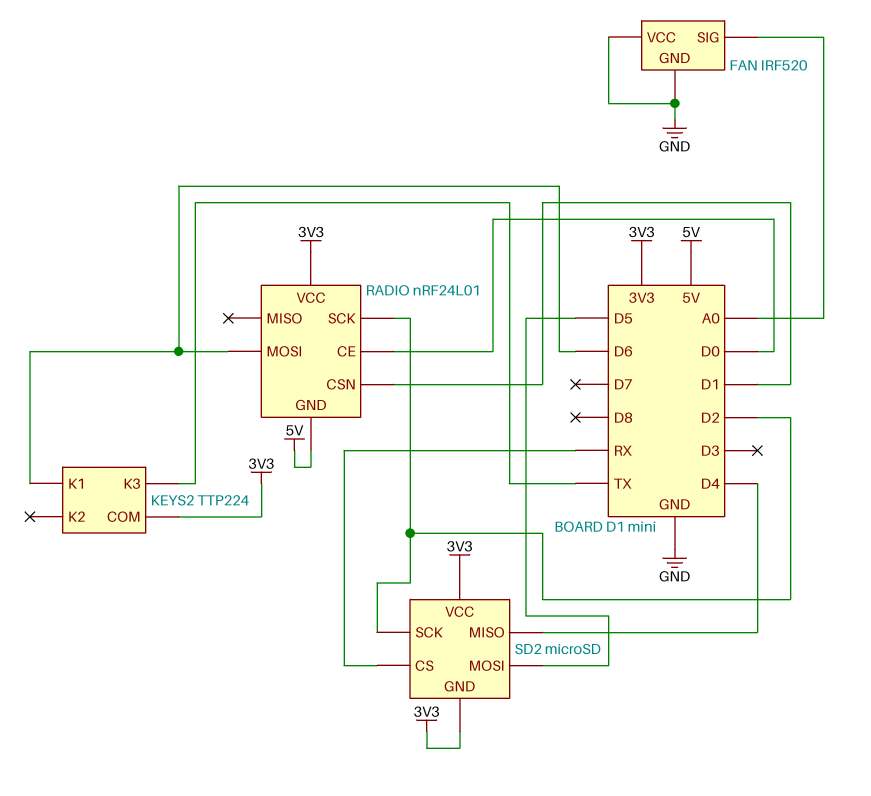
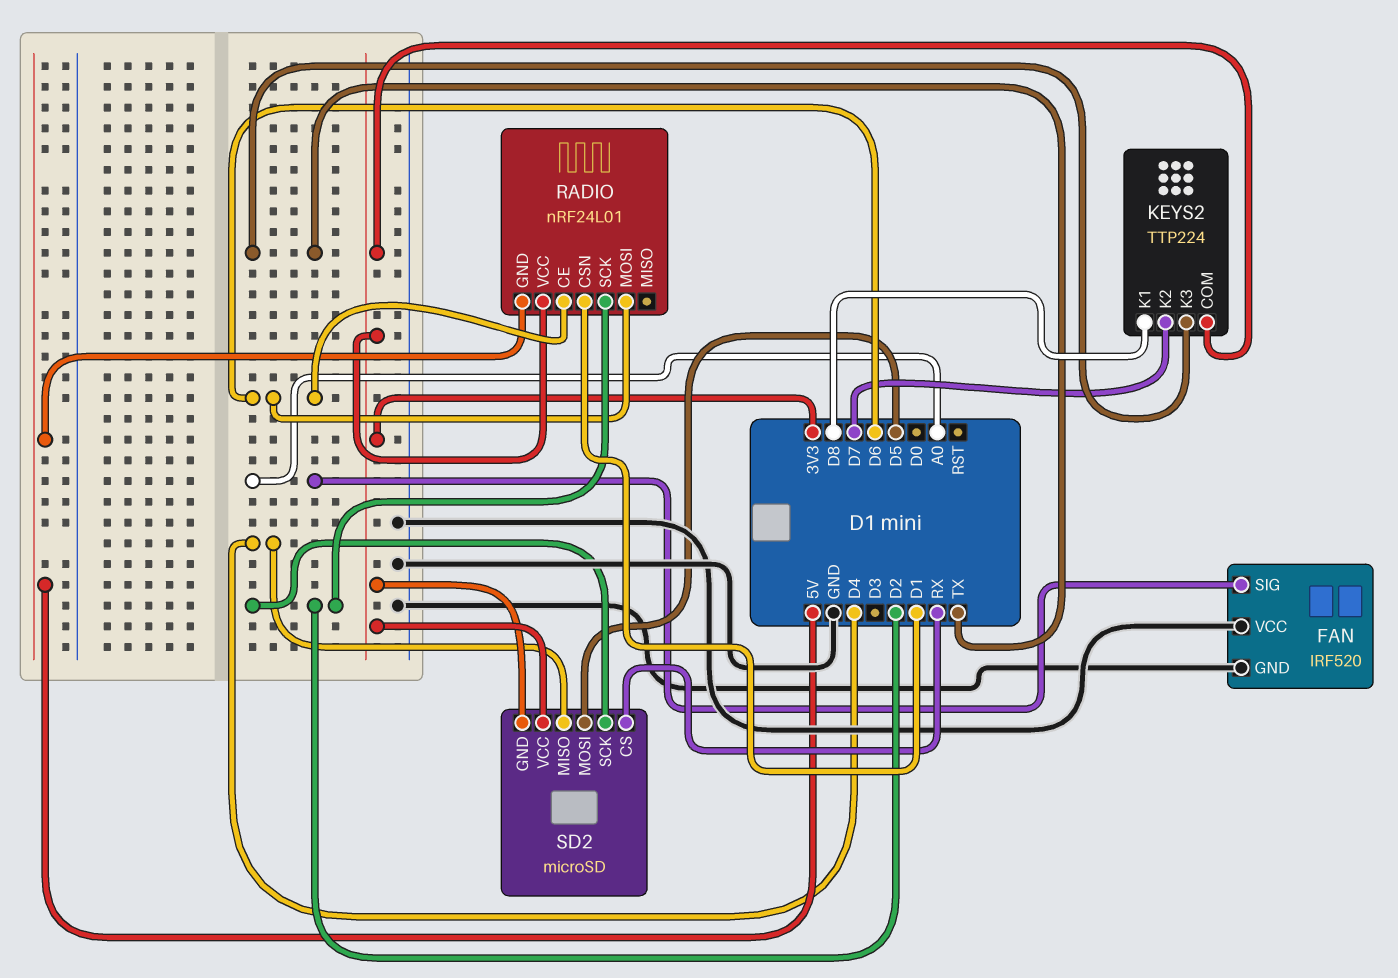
KEYS2 pin K1: D6 -> D8
KEYS2 pin K2: none -> D7
RADIO pin CE: D0 -> D6

